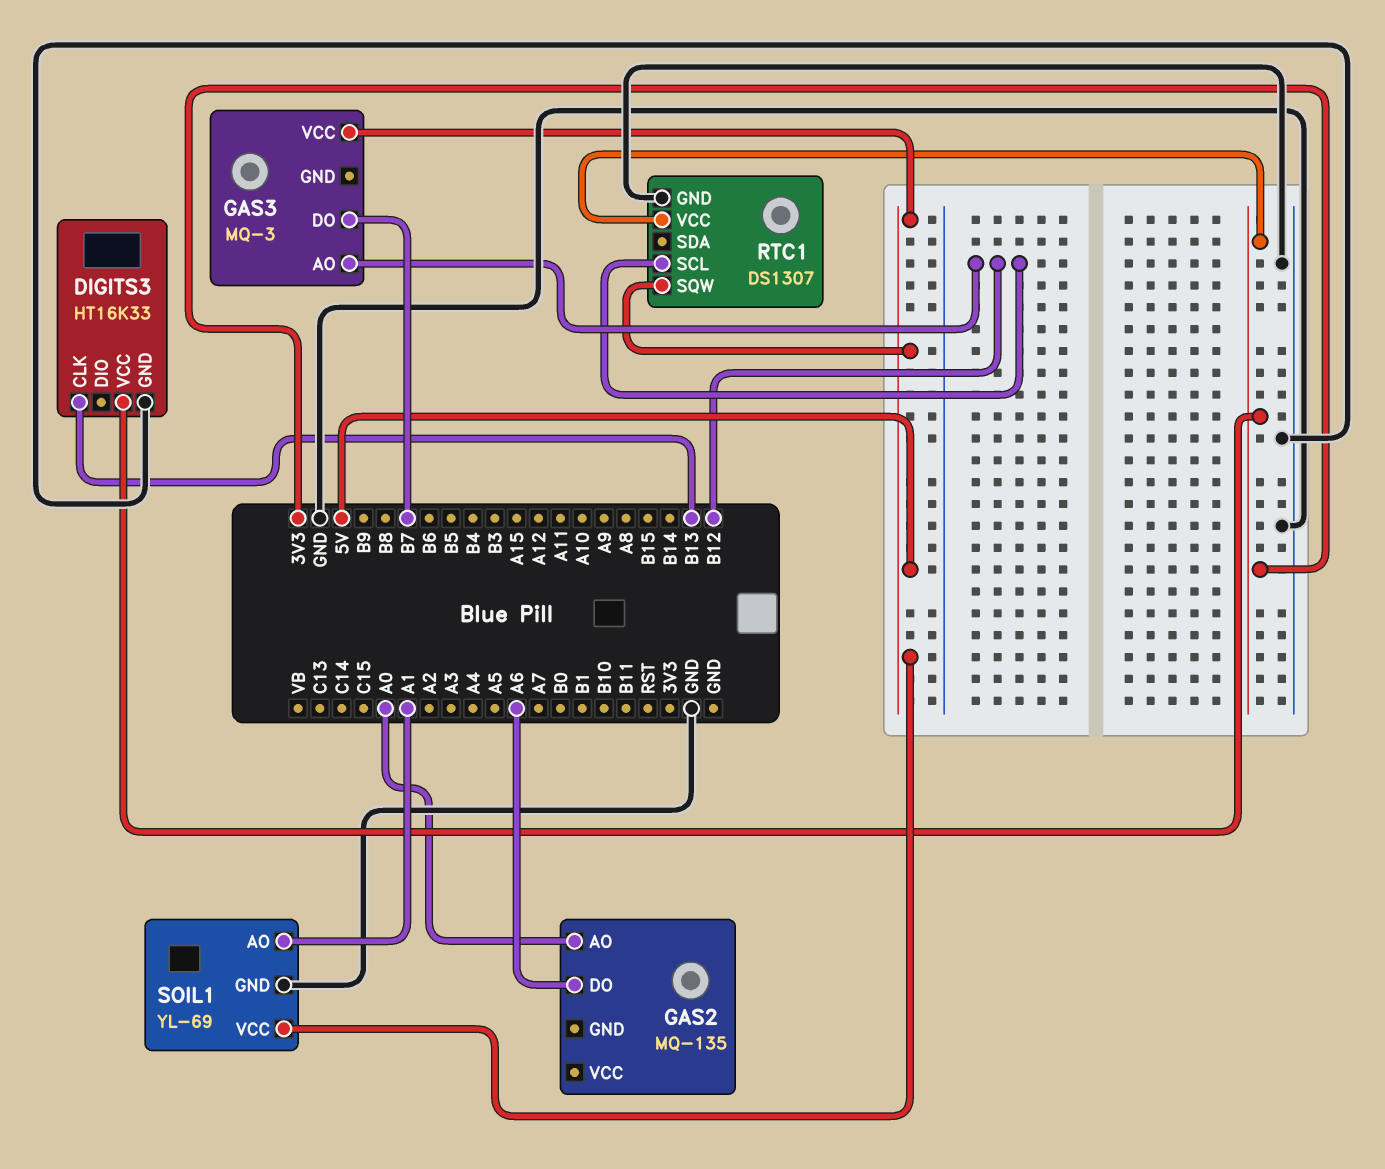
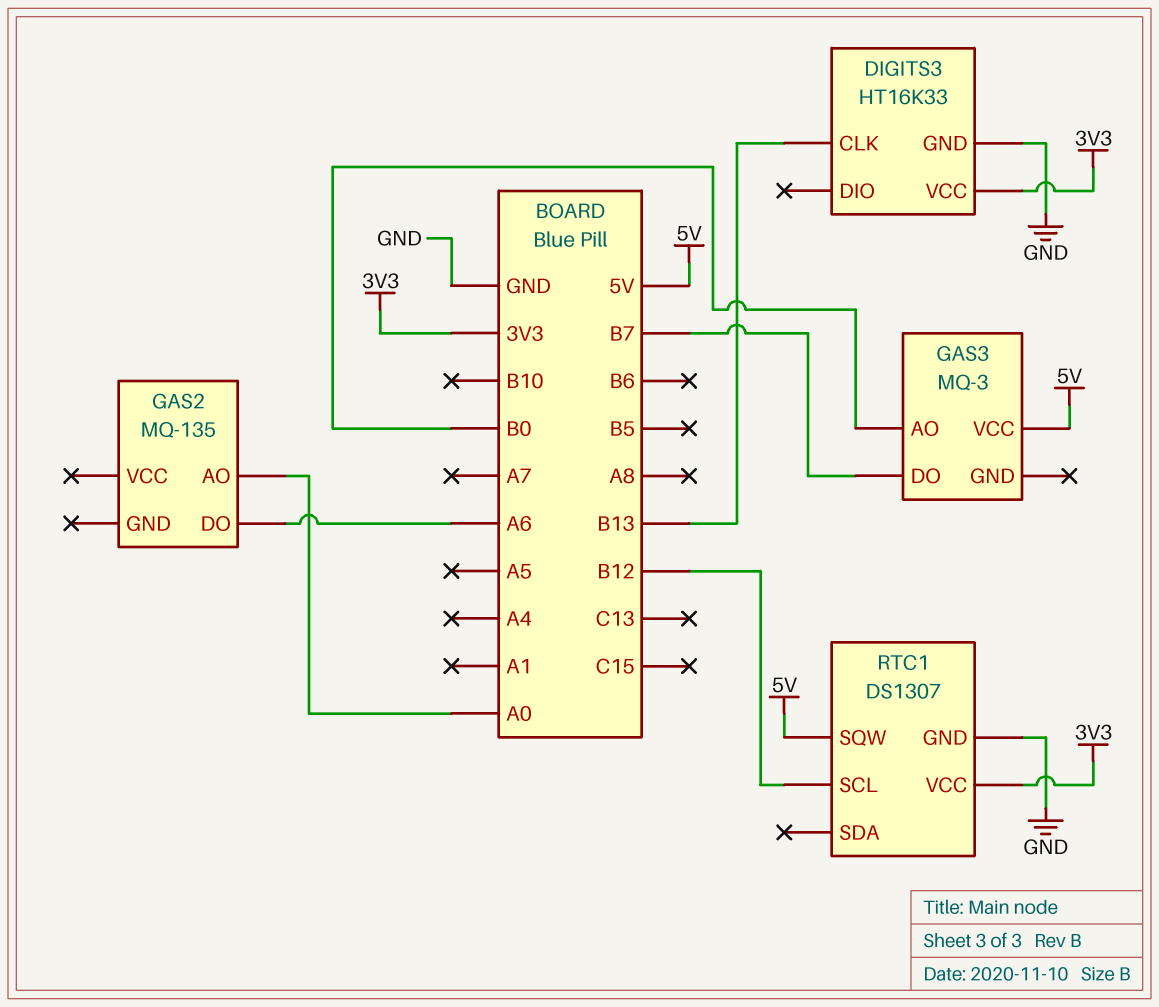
GAS3 pin AO: B12 -> B0
SOIL1: YL-69 -> none
SOIL1 pin AO: A1 -> none
SOIL1 pin GND: GND -> none
SOIL1 pin VCC: 5V -> none

